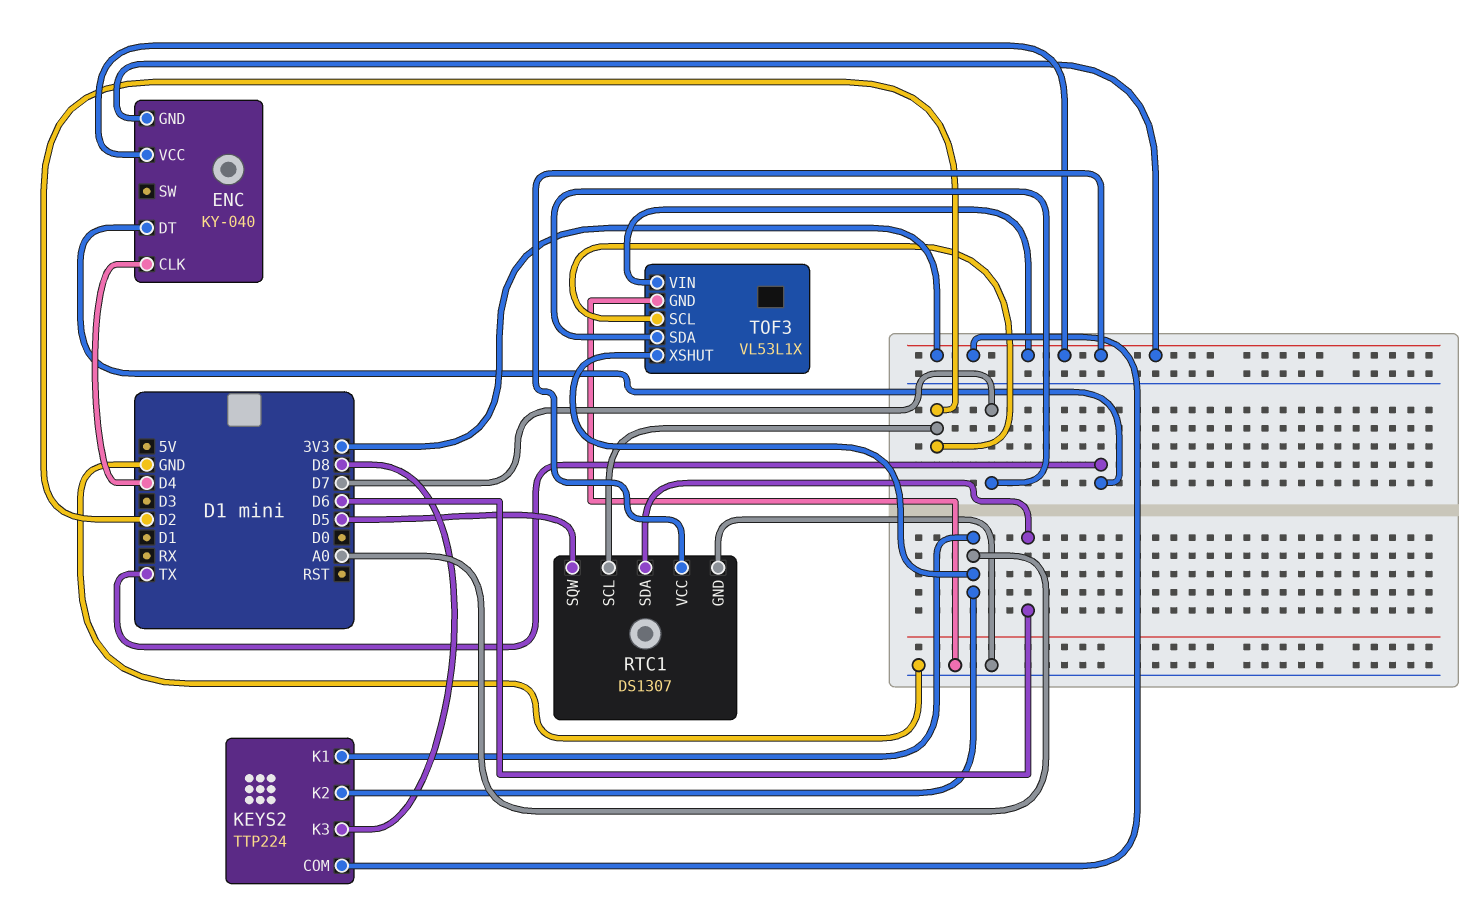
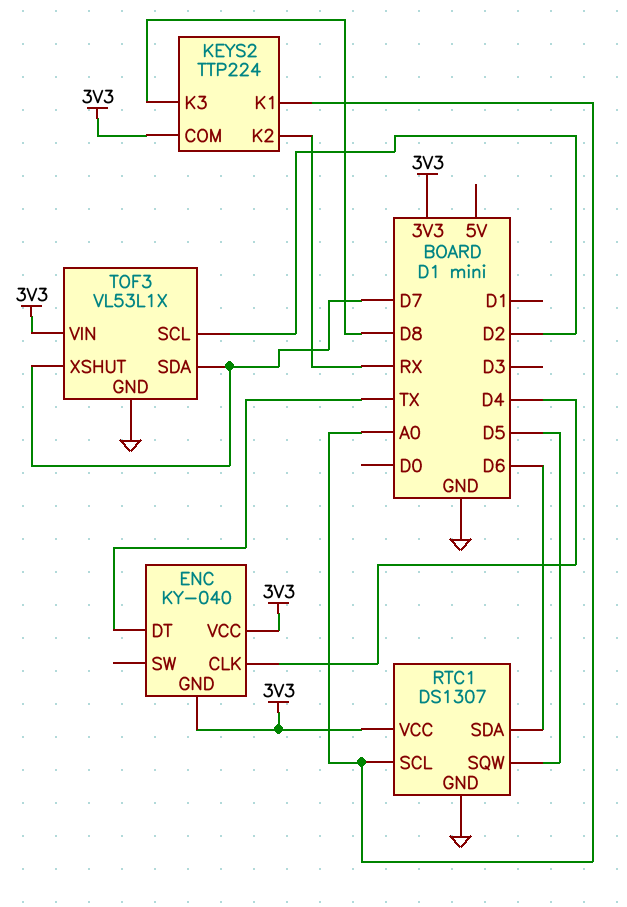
KEYS2 pin K2: A0 -> RX
RTC1 pin SCL: D2 -> A0
TOF3 pin XSHUT: A0 -> D7

